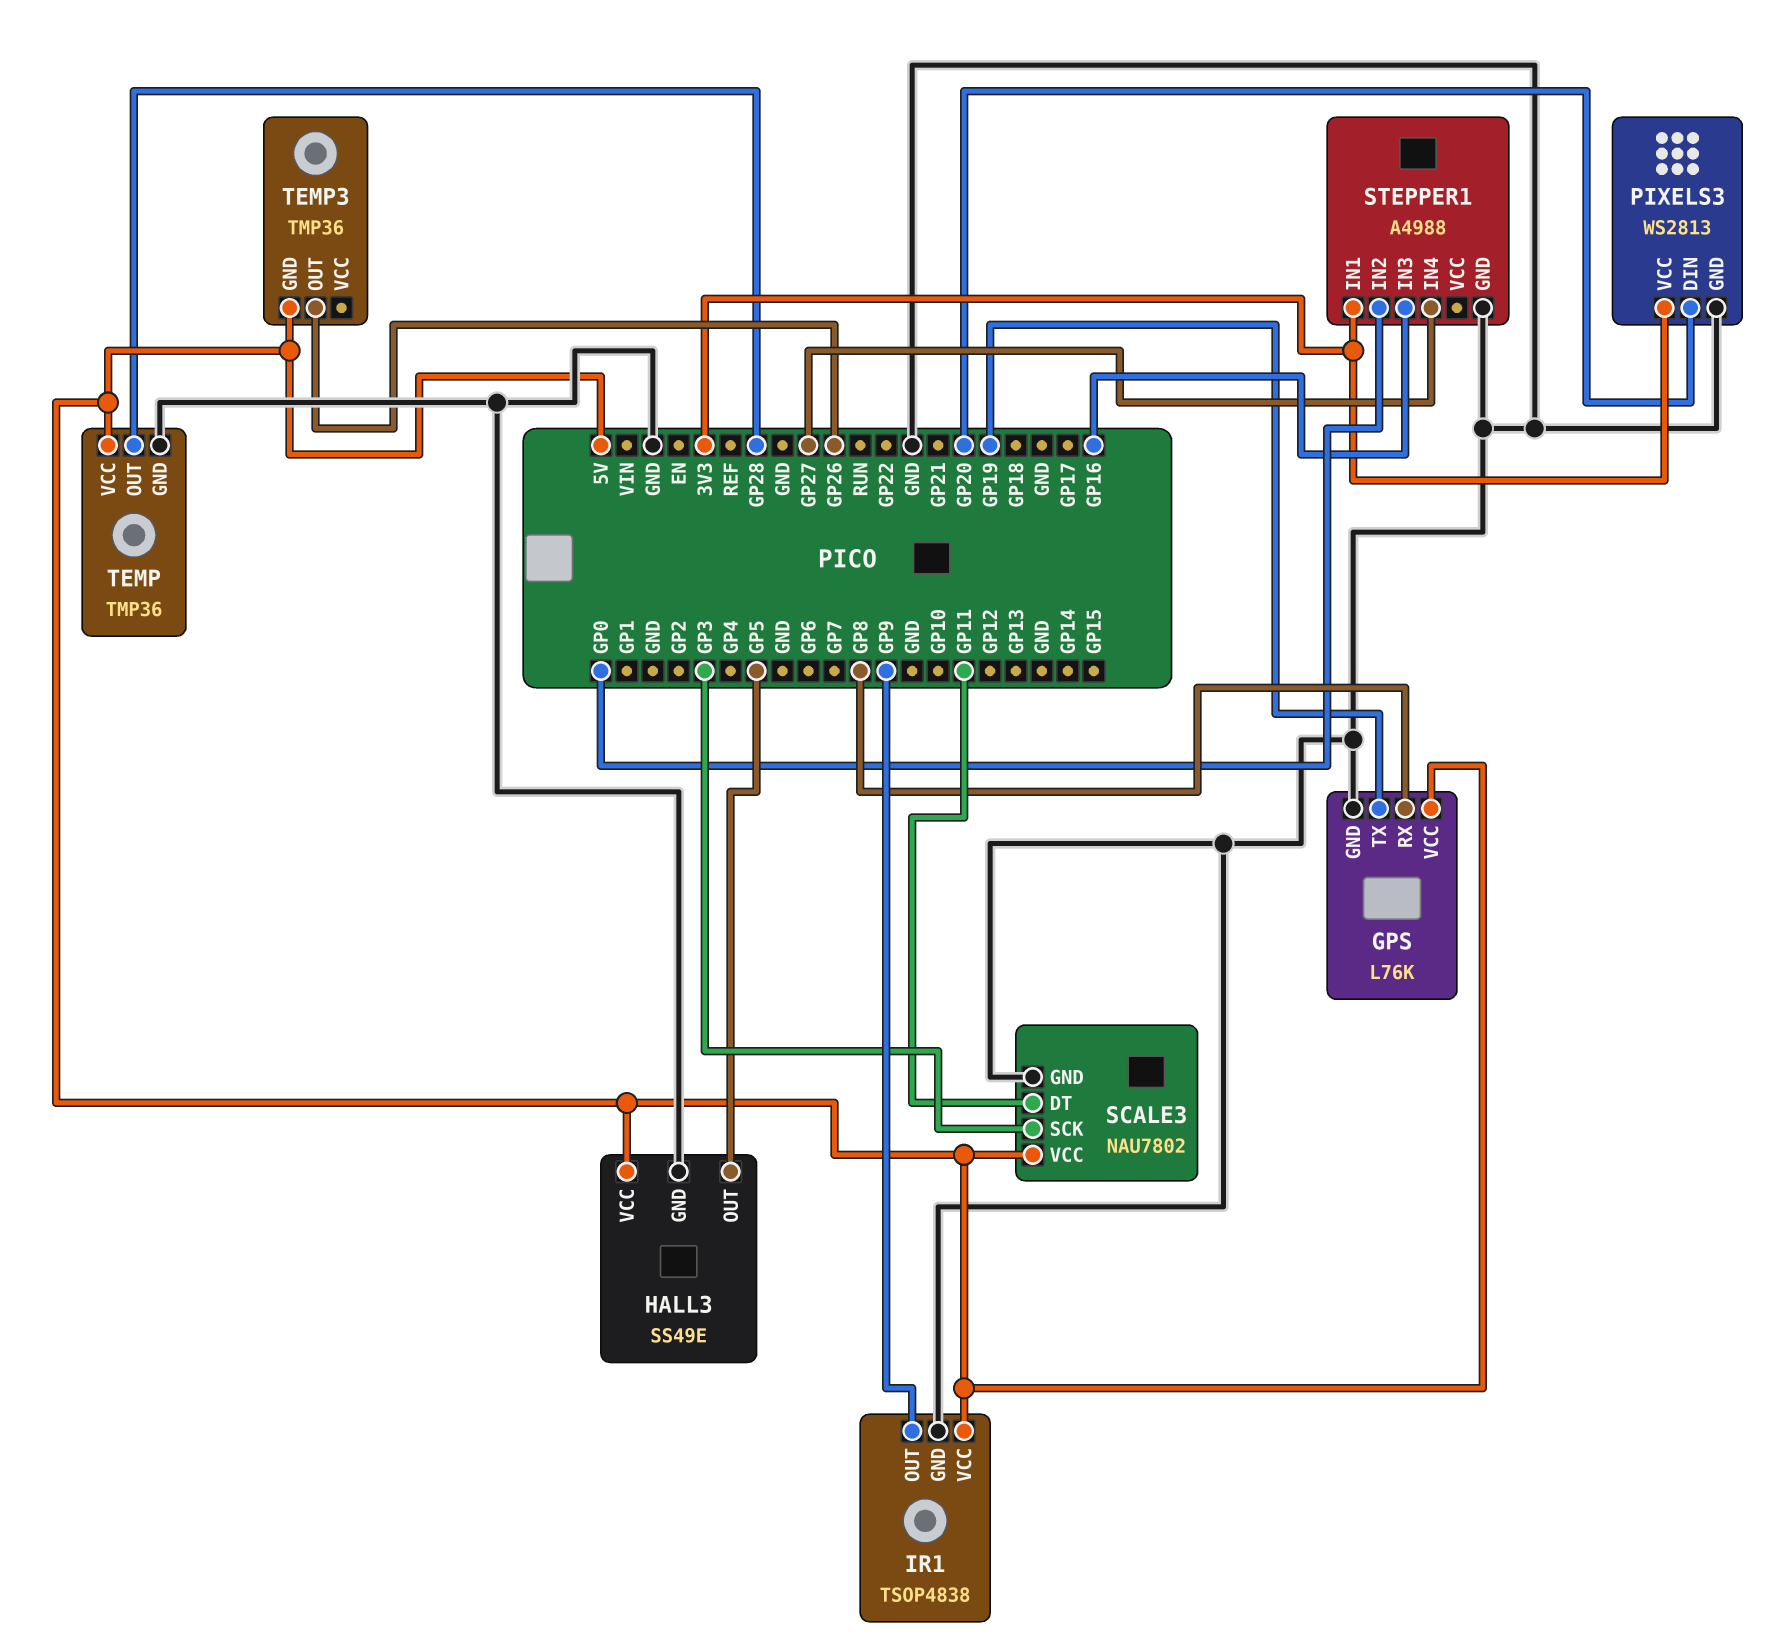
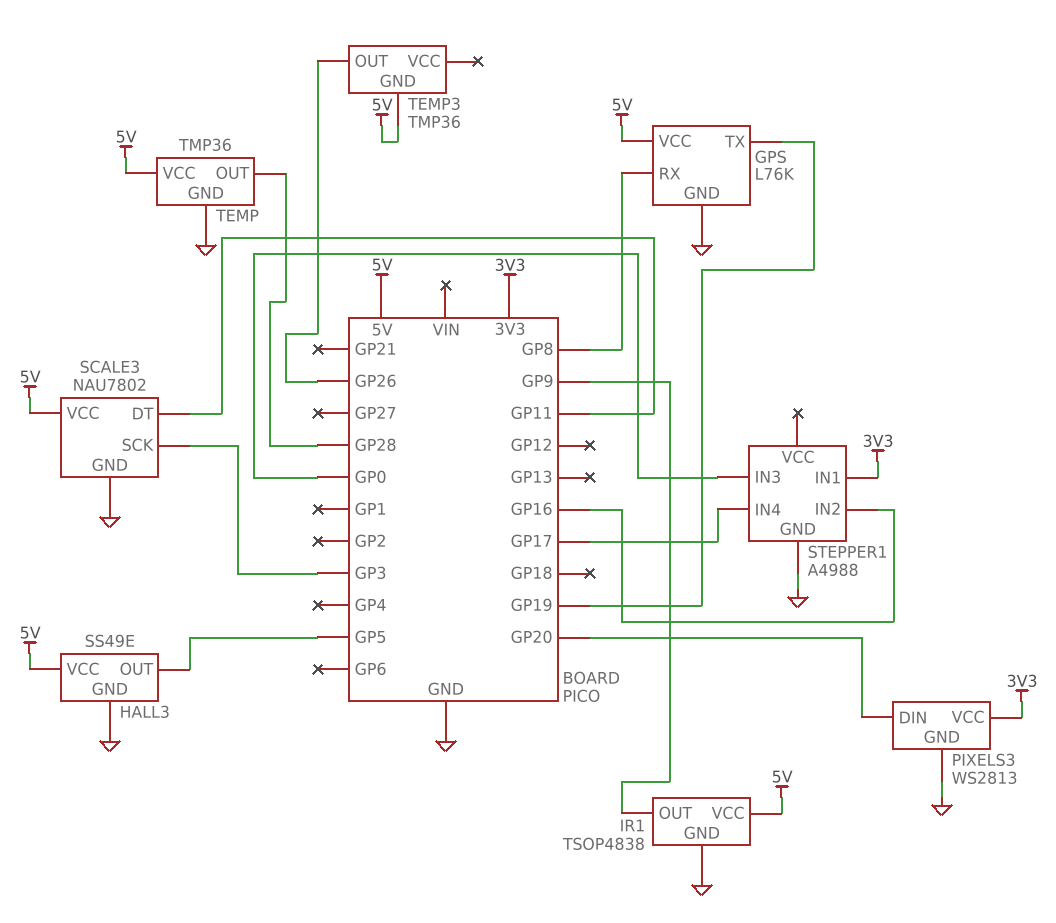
STEPPER1 pin IN2: GP0 -> GP16
STEPPER1 pin IN3: GP16 -> GP0
STEPPER1 pin IN4: GP27 -> GP17

